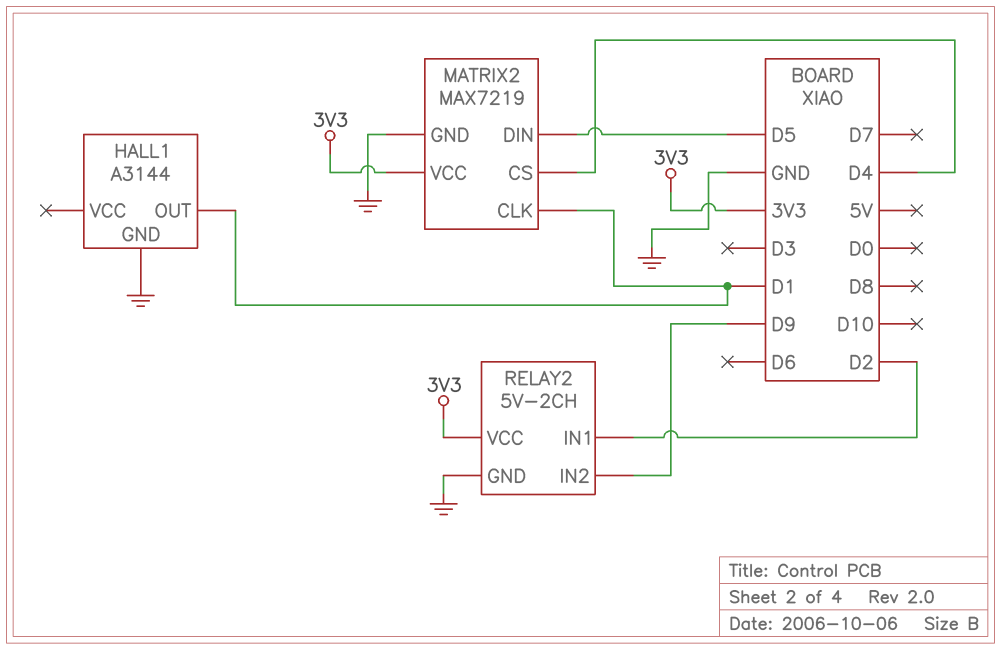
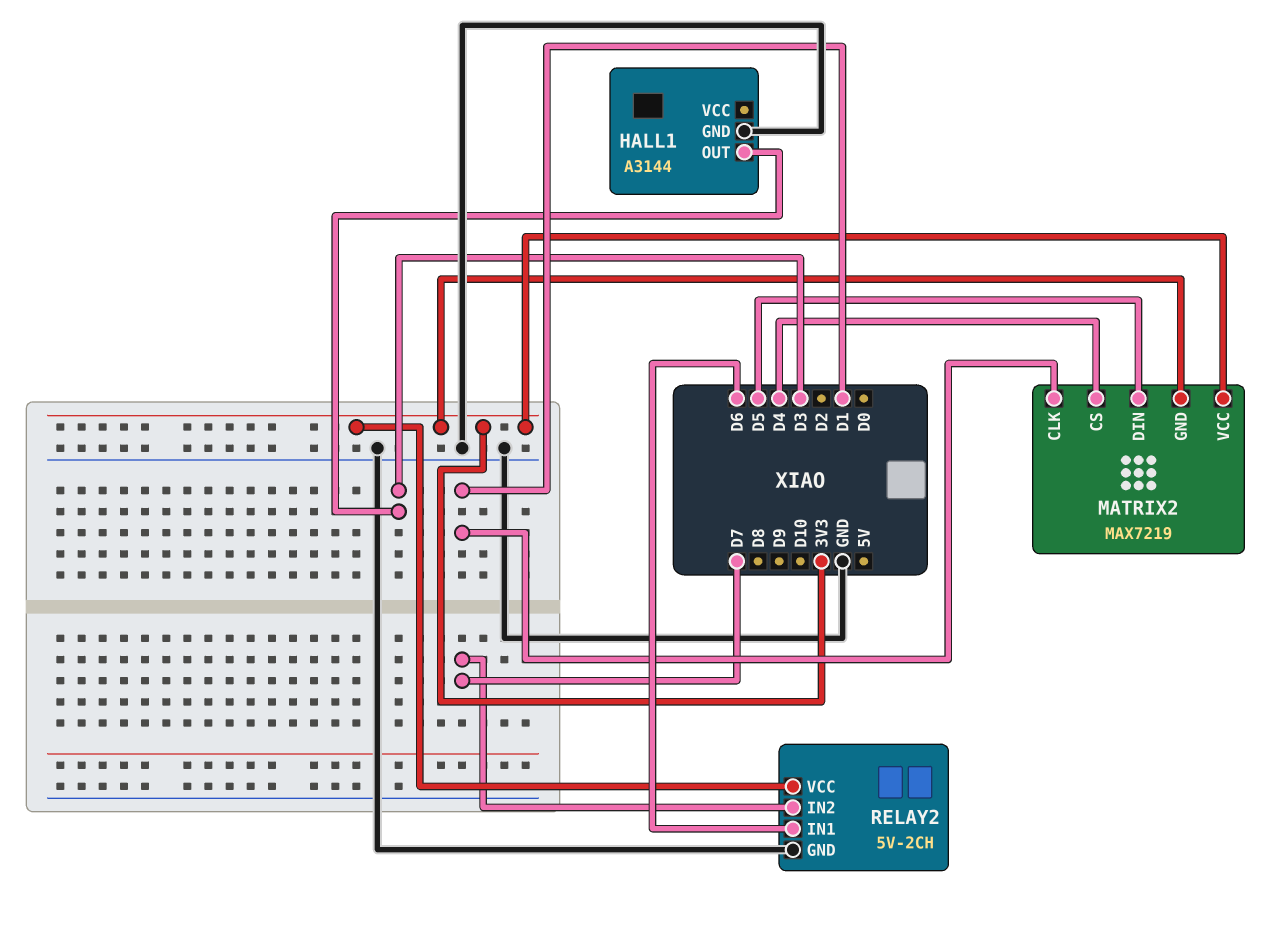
HALL1 pin OUT: D1 -> D3
MATRIX2 pin GND: GND -> 3V3
RELAY2 pin IN1: D2 -> D6
RELAY2 pin IN2: D9 -> D7

